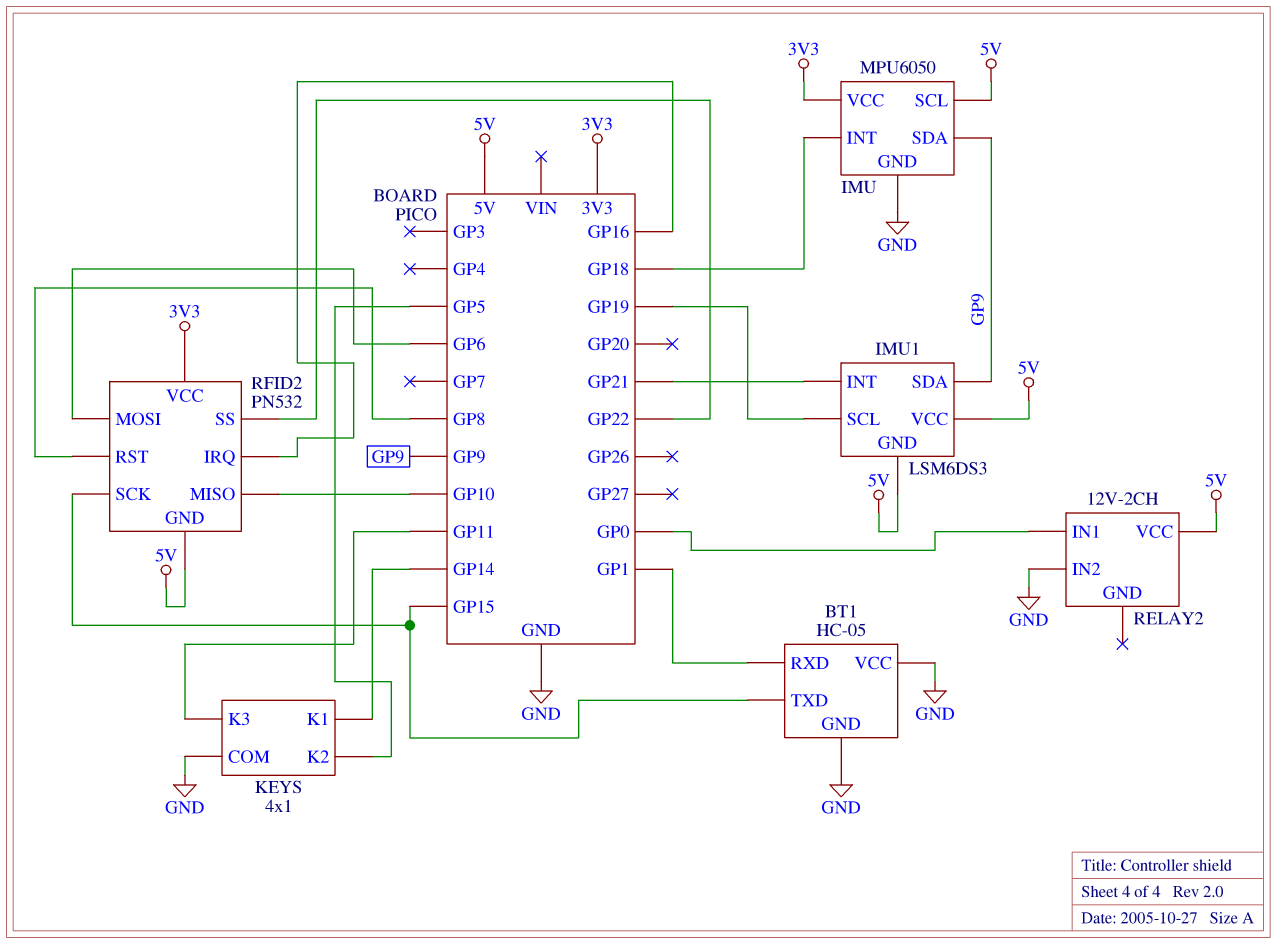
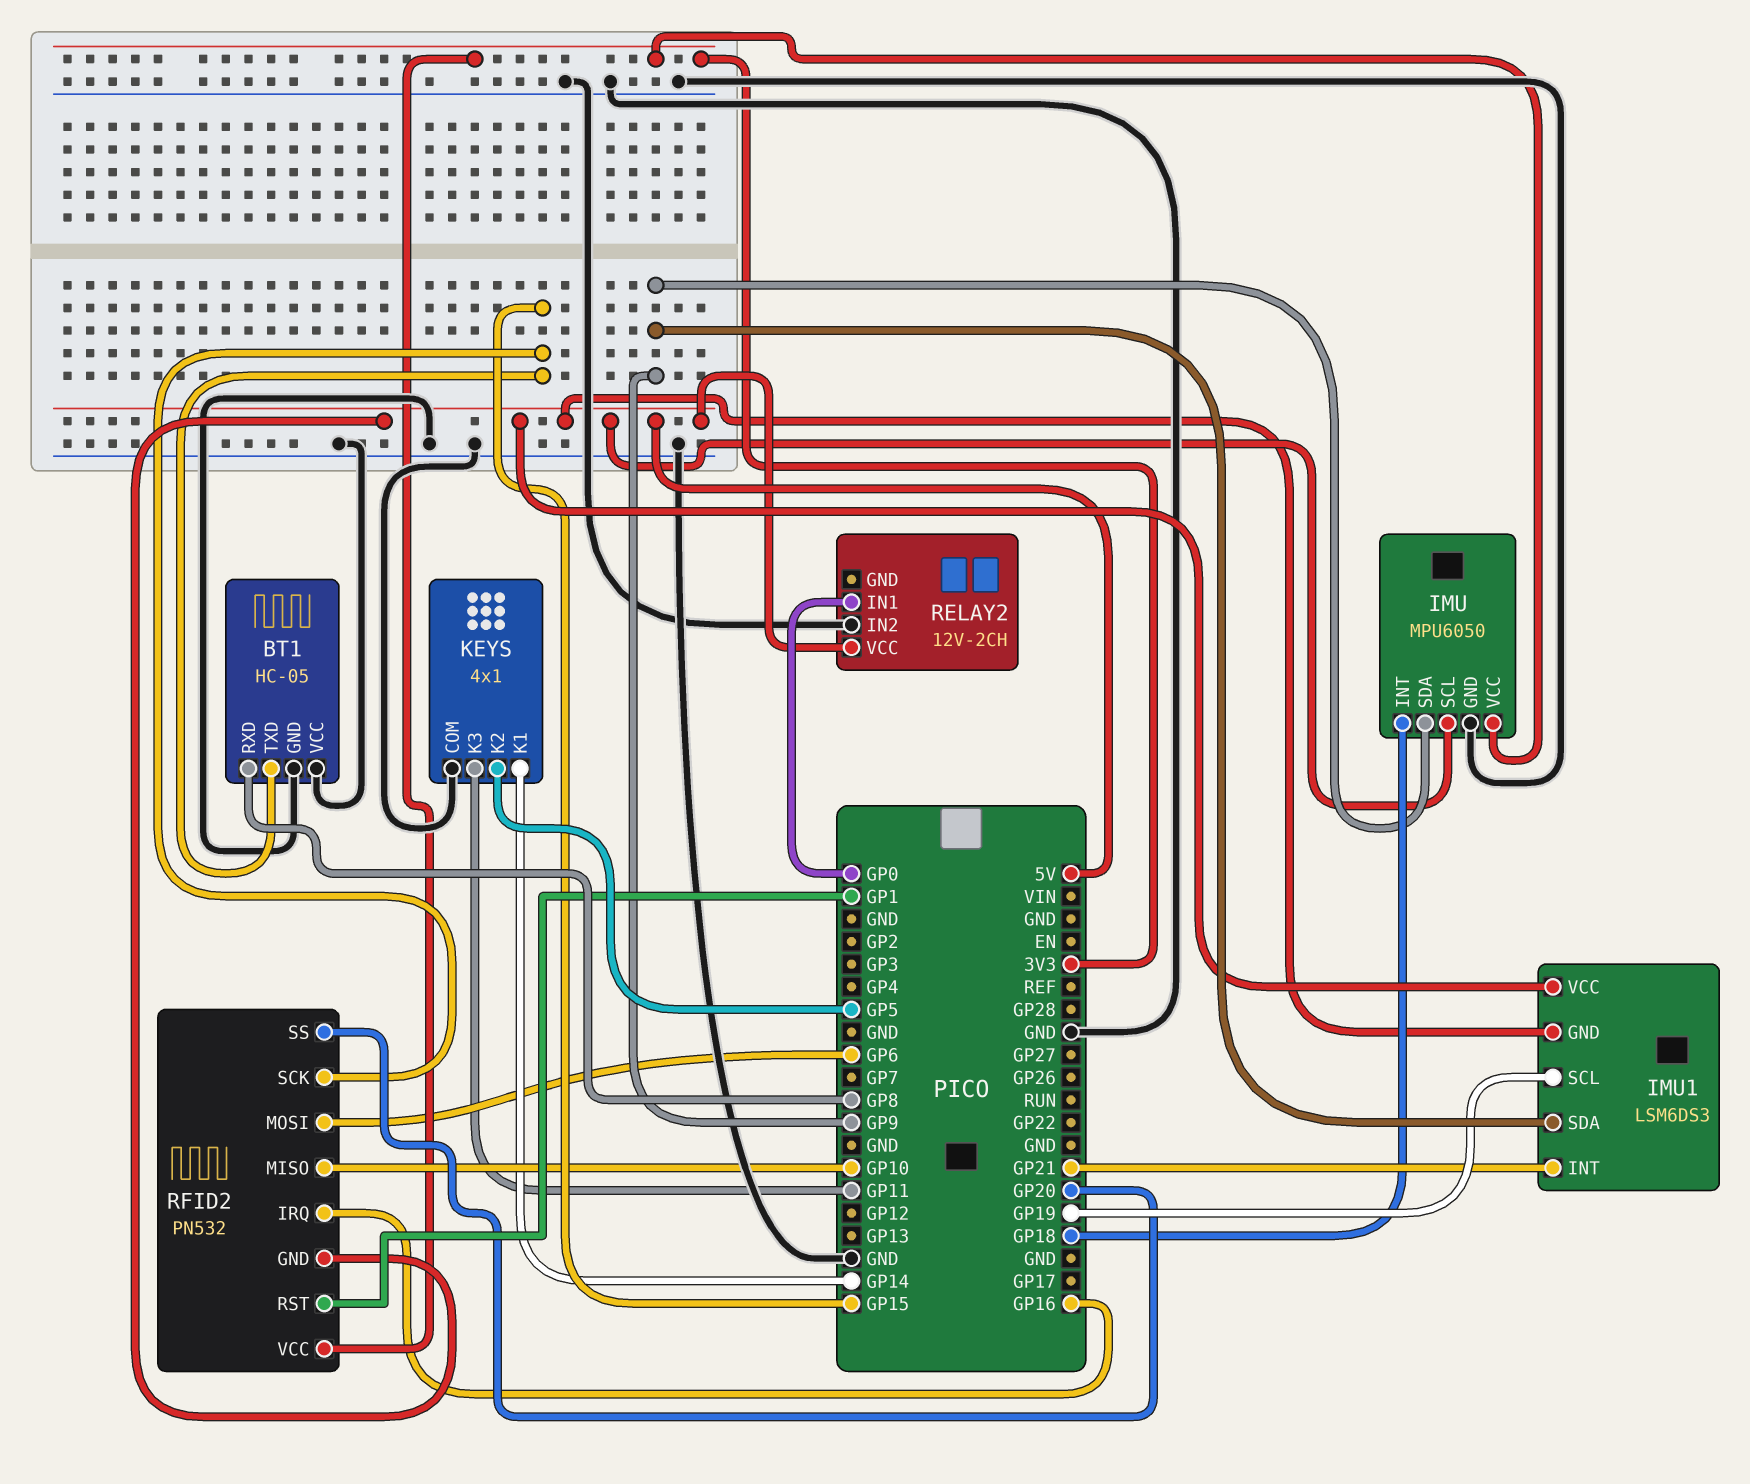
BT1 pin RXD: GP1 -> GP8
RFID2 pin RST: GP8 -> GP1
RFID2 pin SS: GP22 -> GP20

